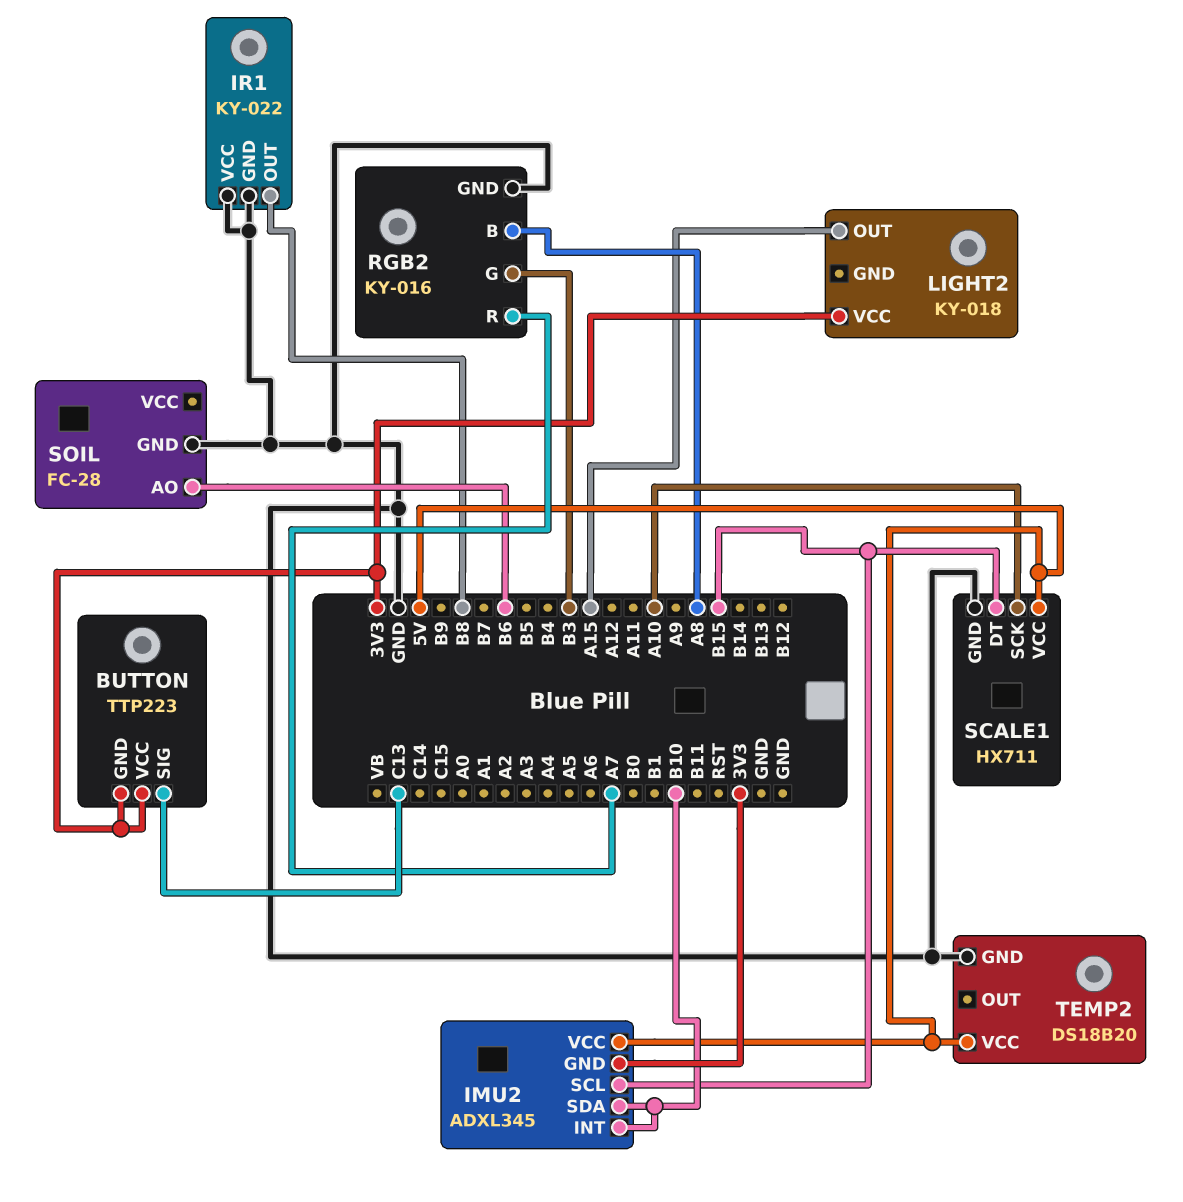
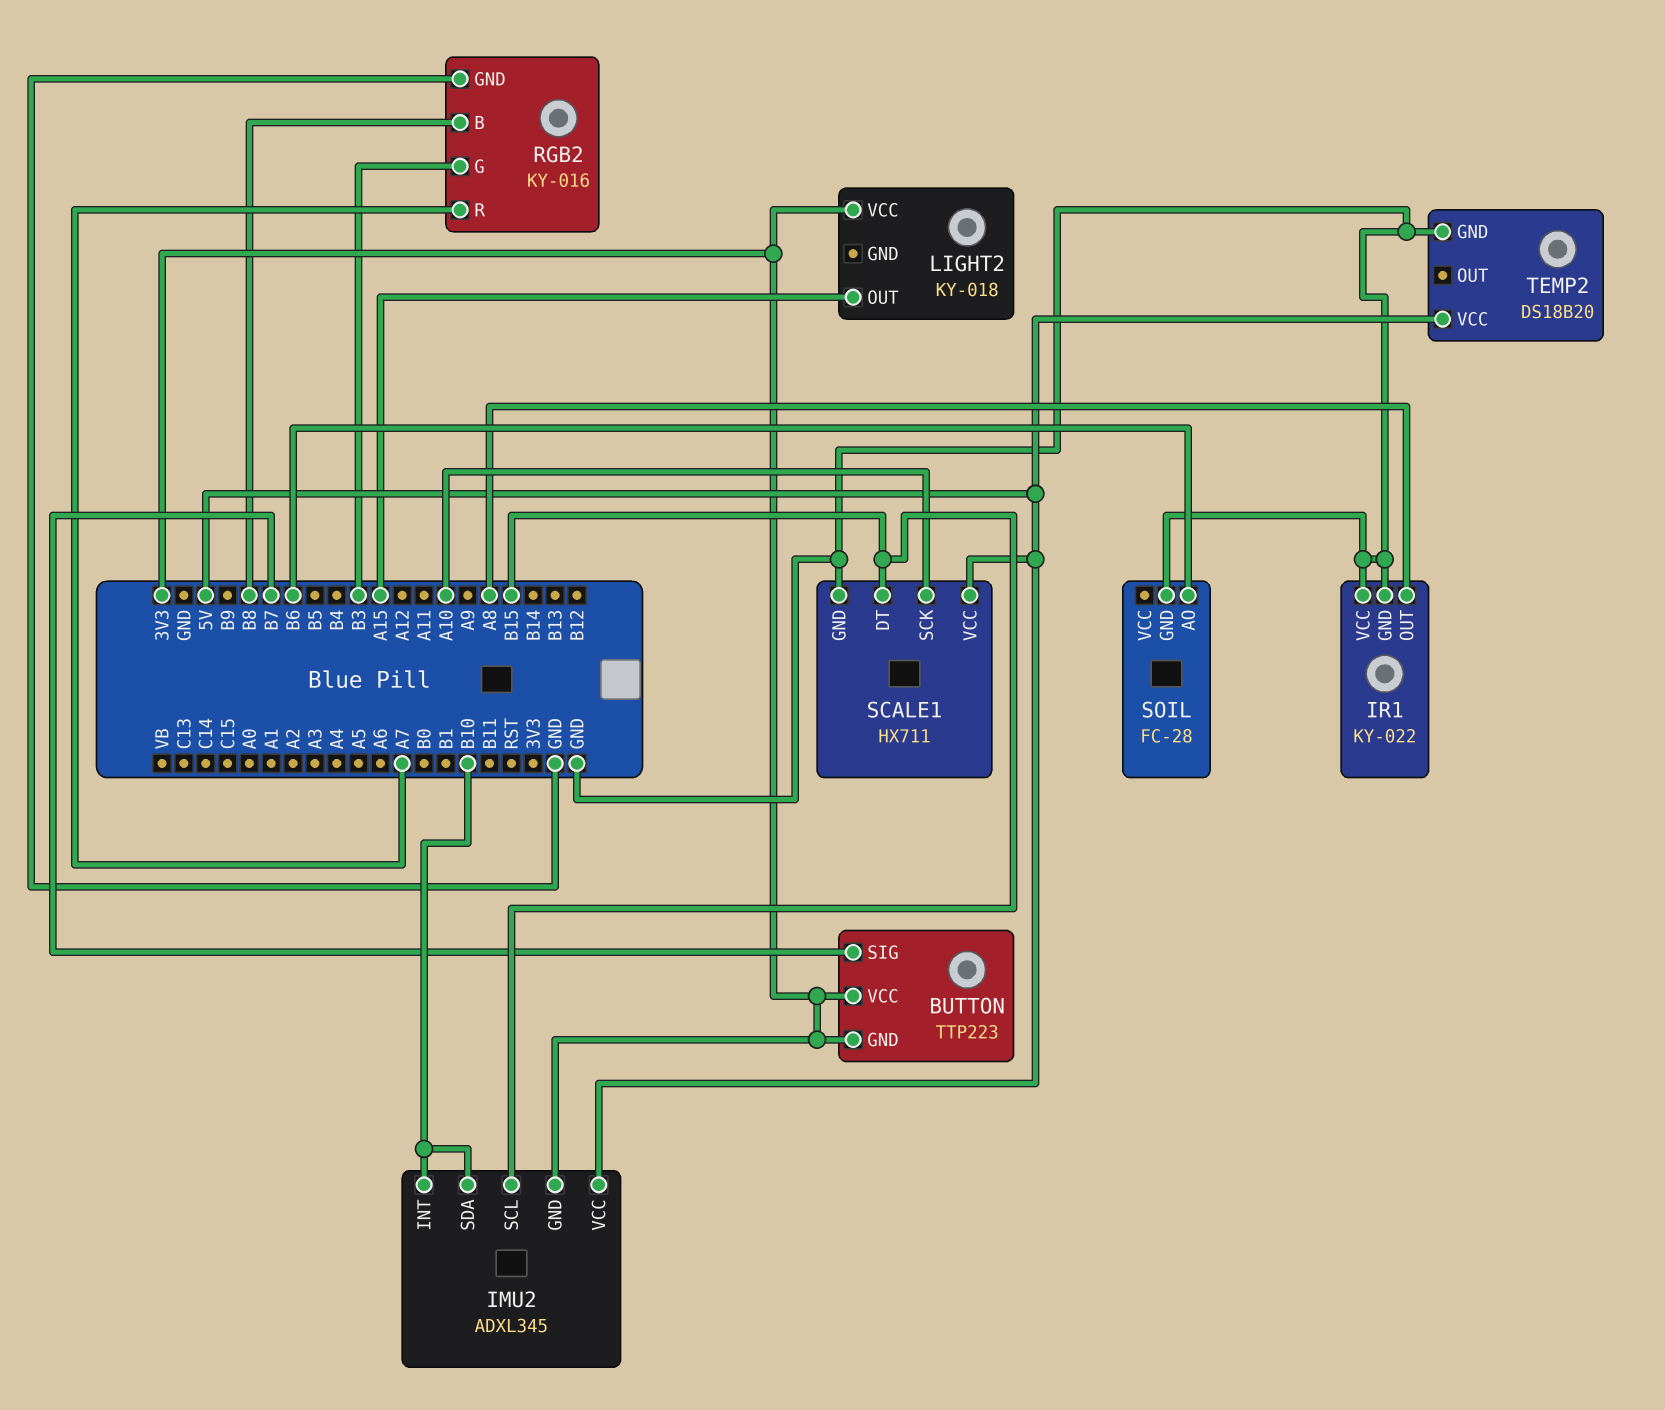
BUTTON pin SIG: C13 -> B7
IR1 pin OUT: B8 -> A8
RGB2 pin B: A8 -> B8

